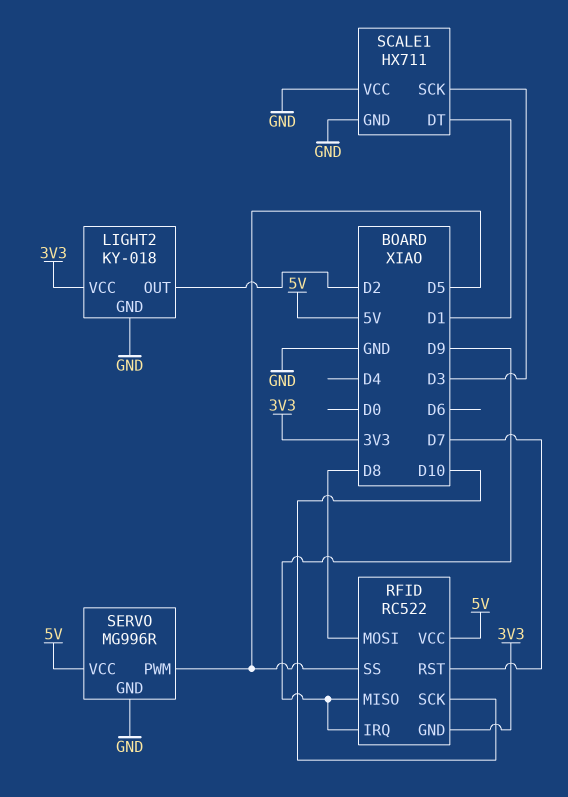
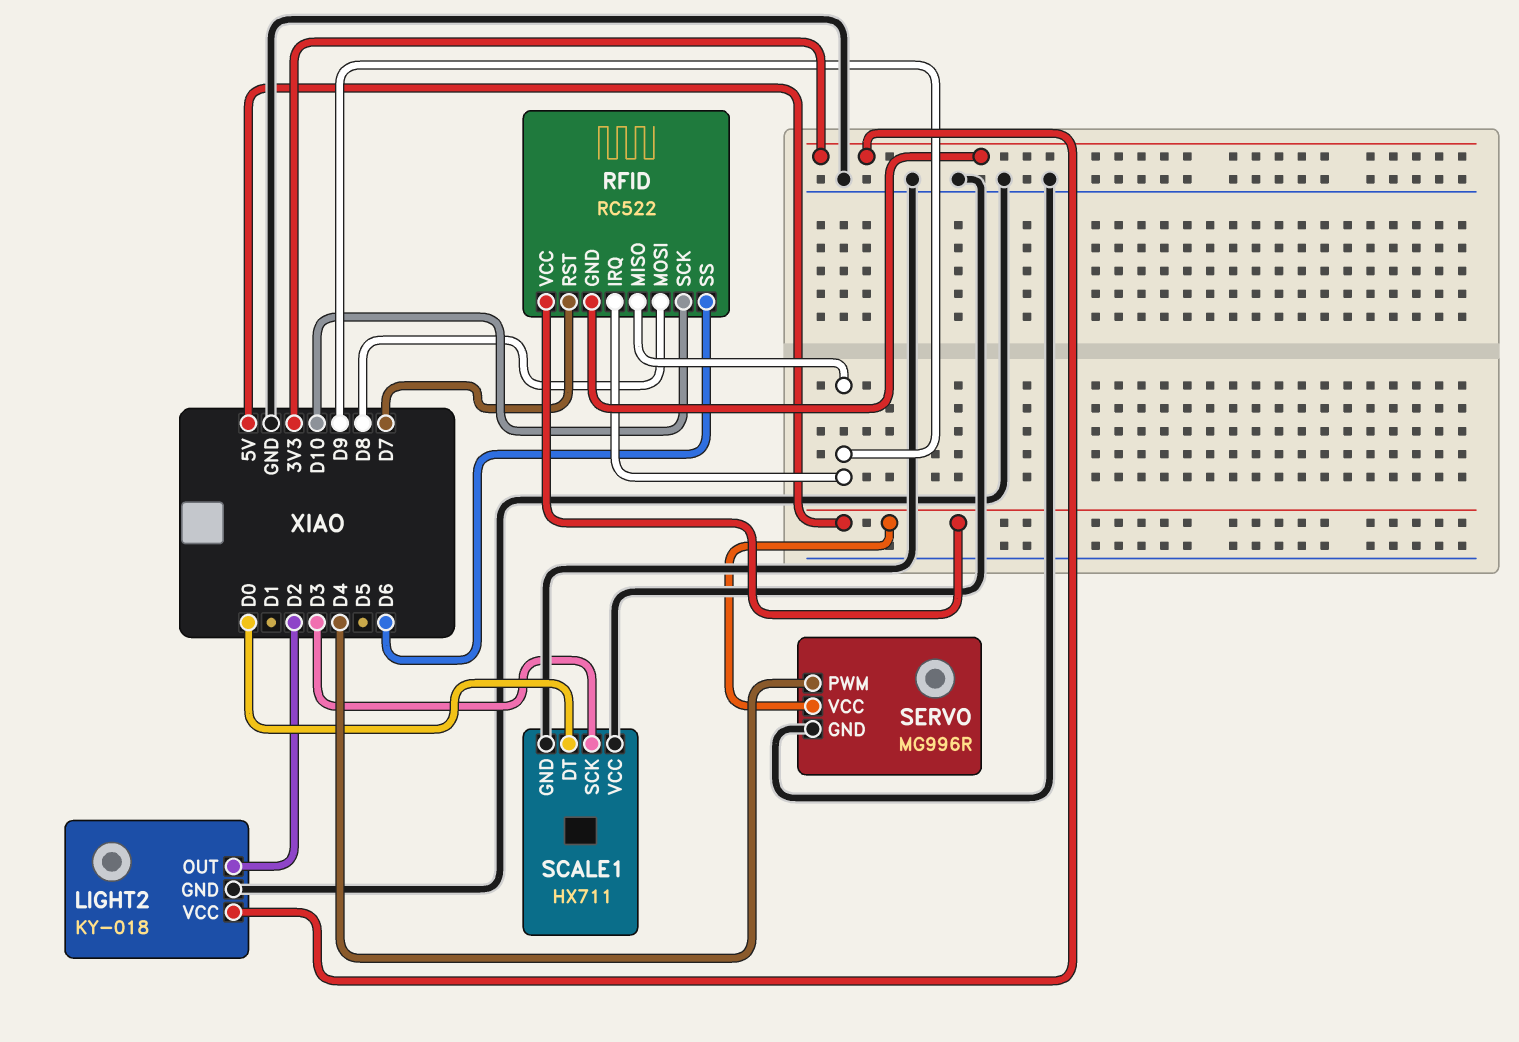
RFID pin SS: D5 -> D6
SCALE1 pin DT: D1 -> D0
SERVO pin PWM: D5 -> D4

